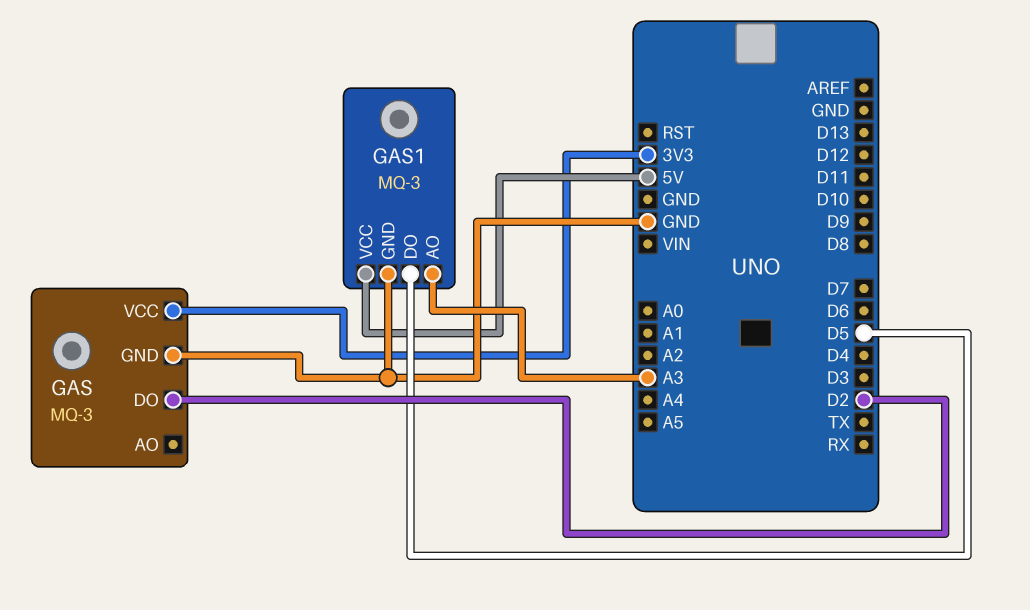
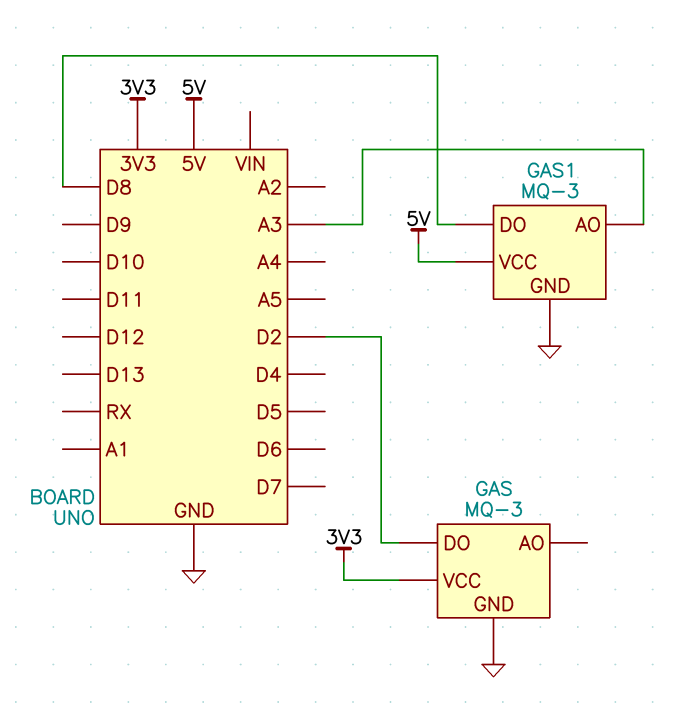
GAS1 pin DO: D5 -> D8

